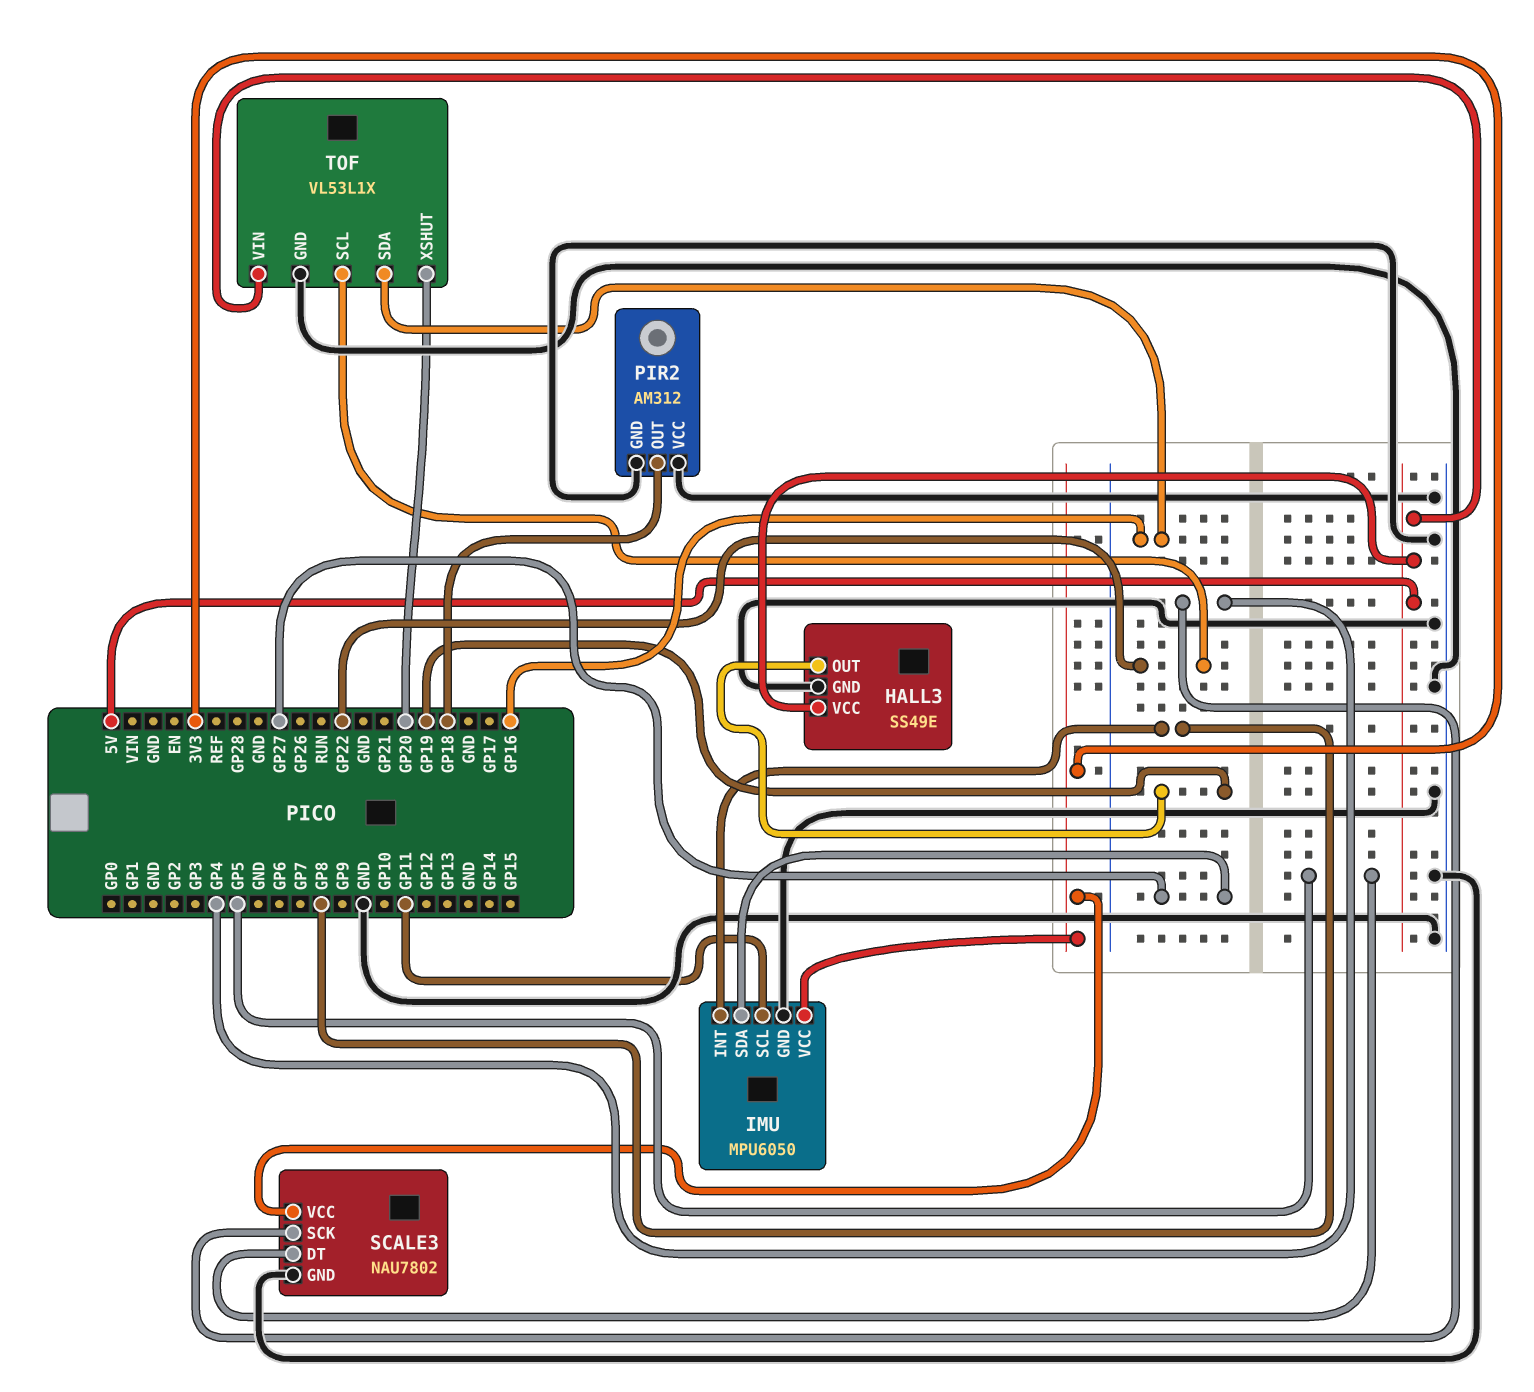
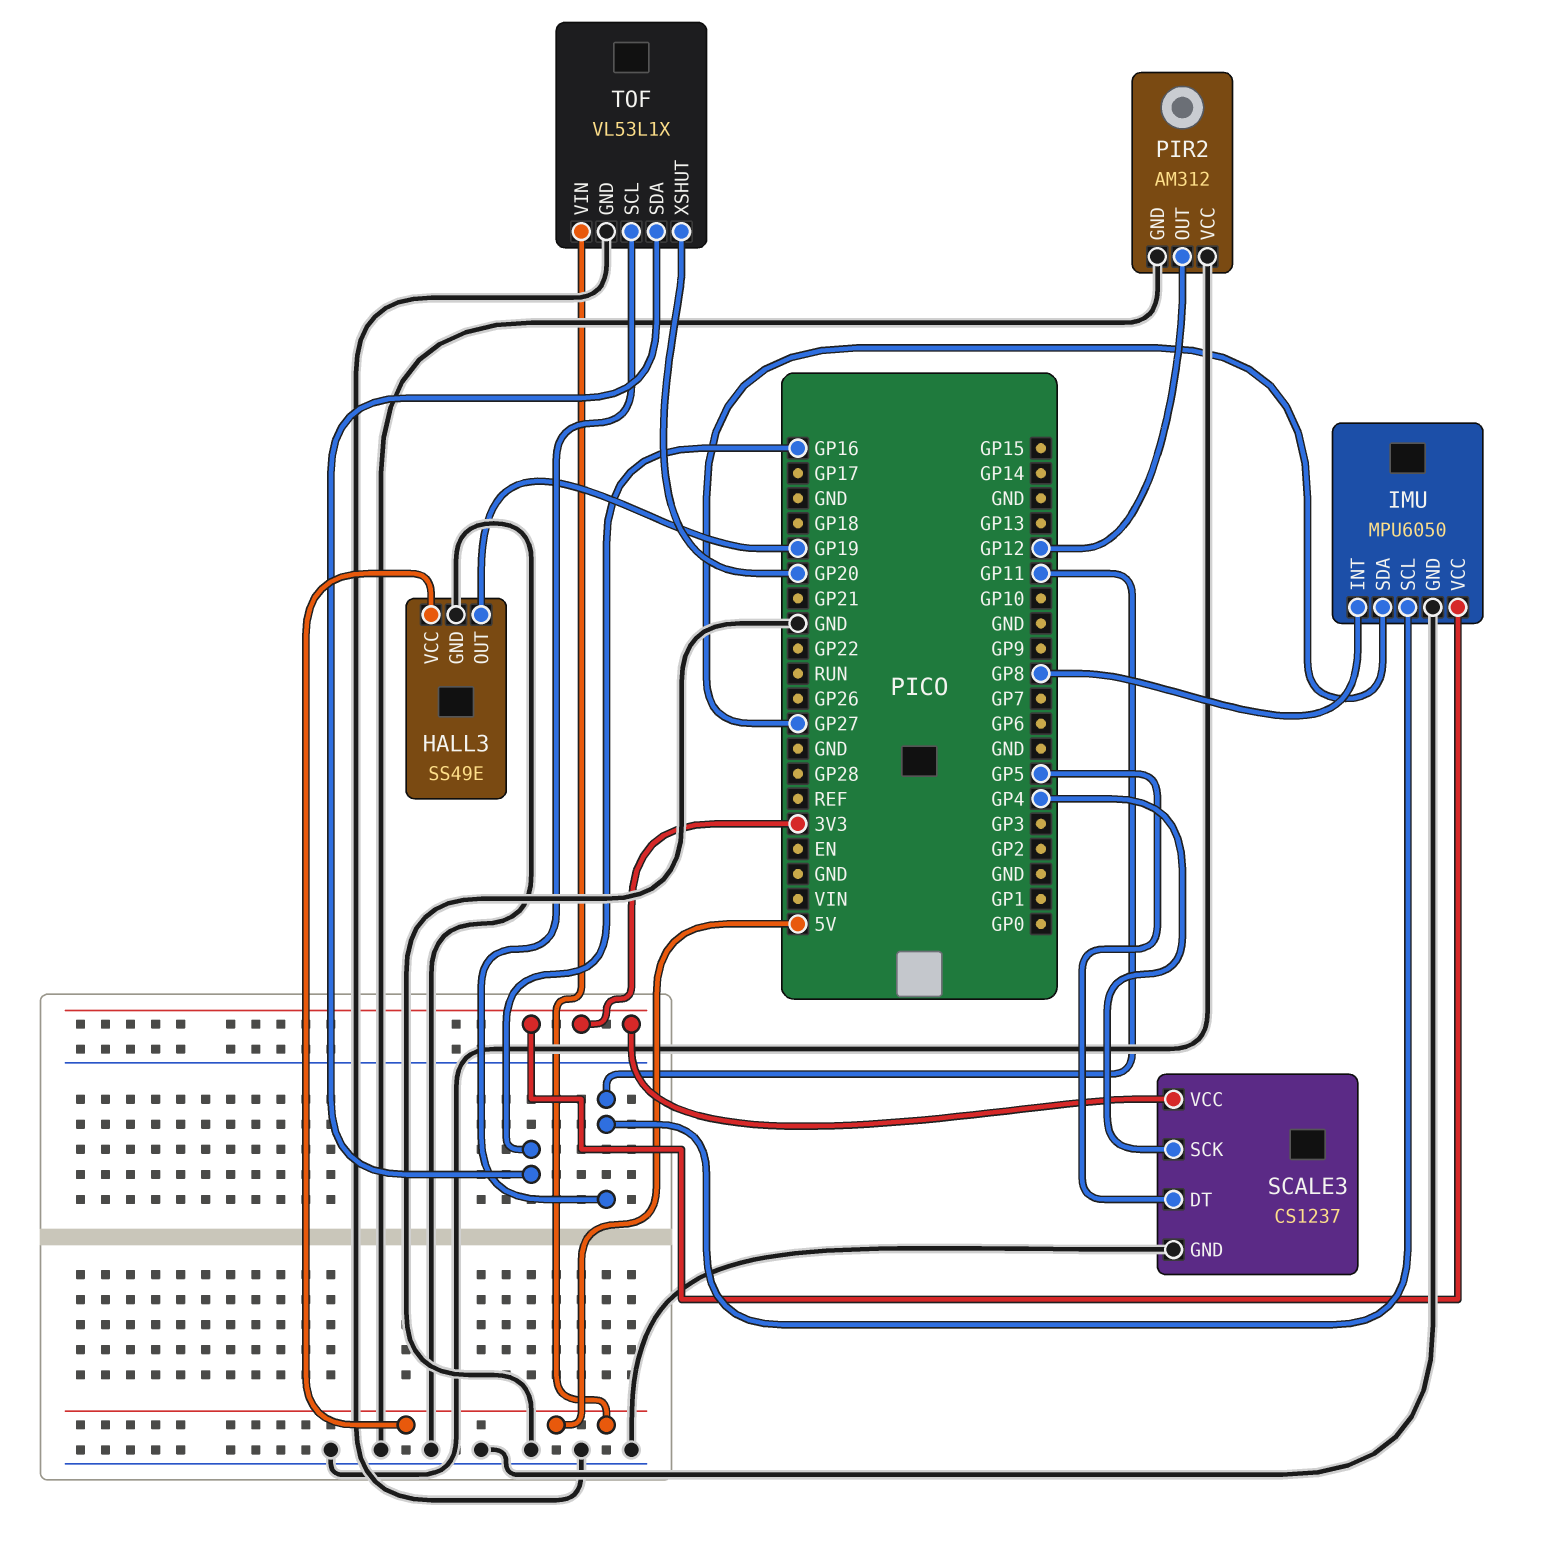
PIR2 pin OUT: GP18 -> GP12
SCALE3: NAU7802 -> CS1237
TOF pin SCL: GP22 -> GP11

